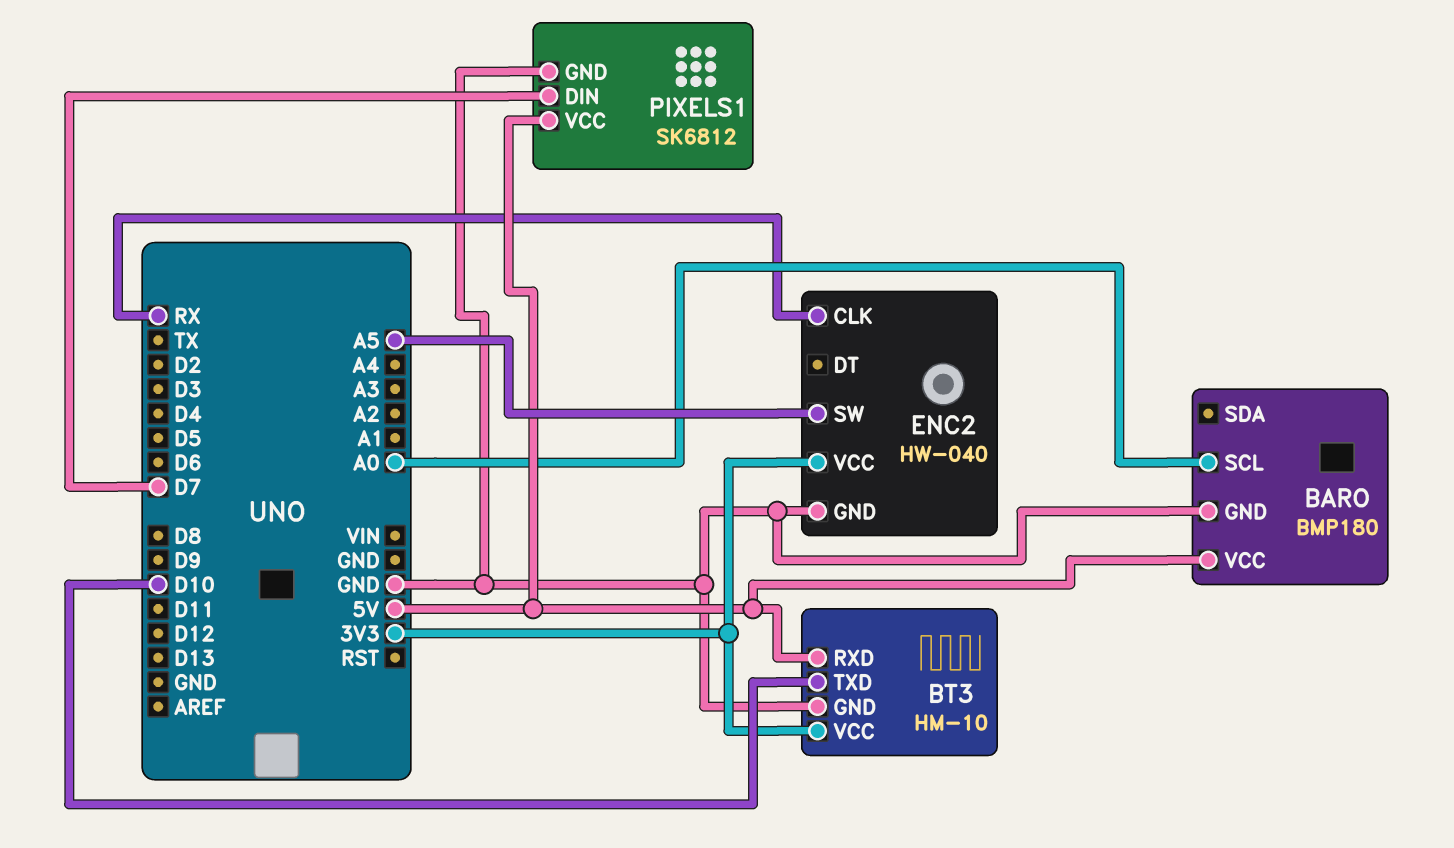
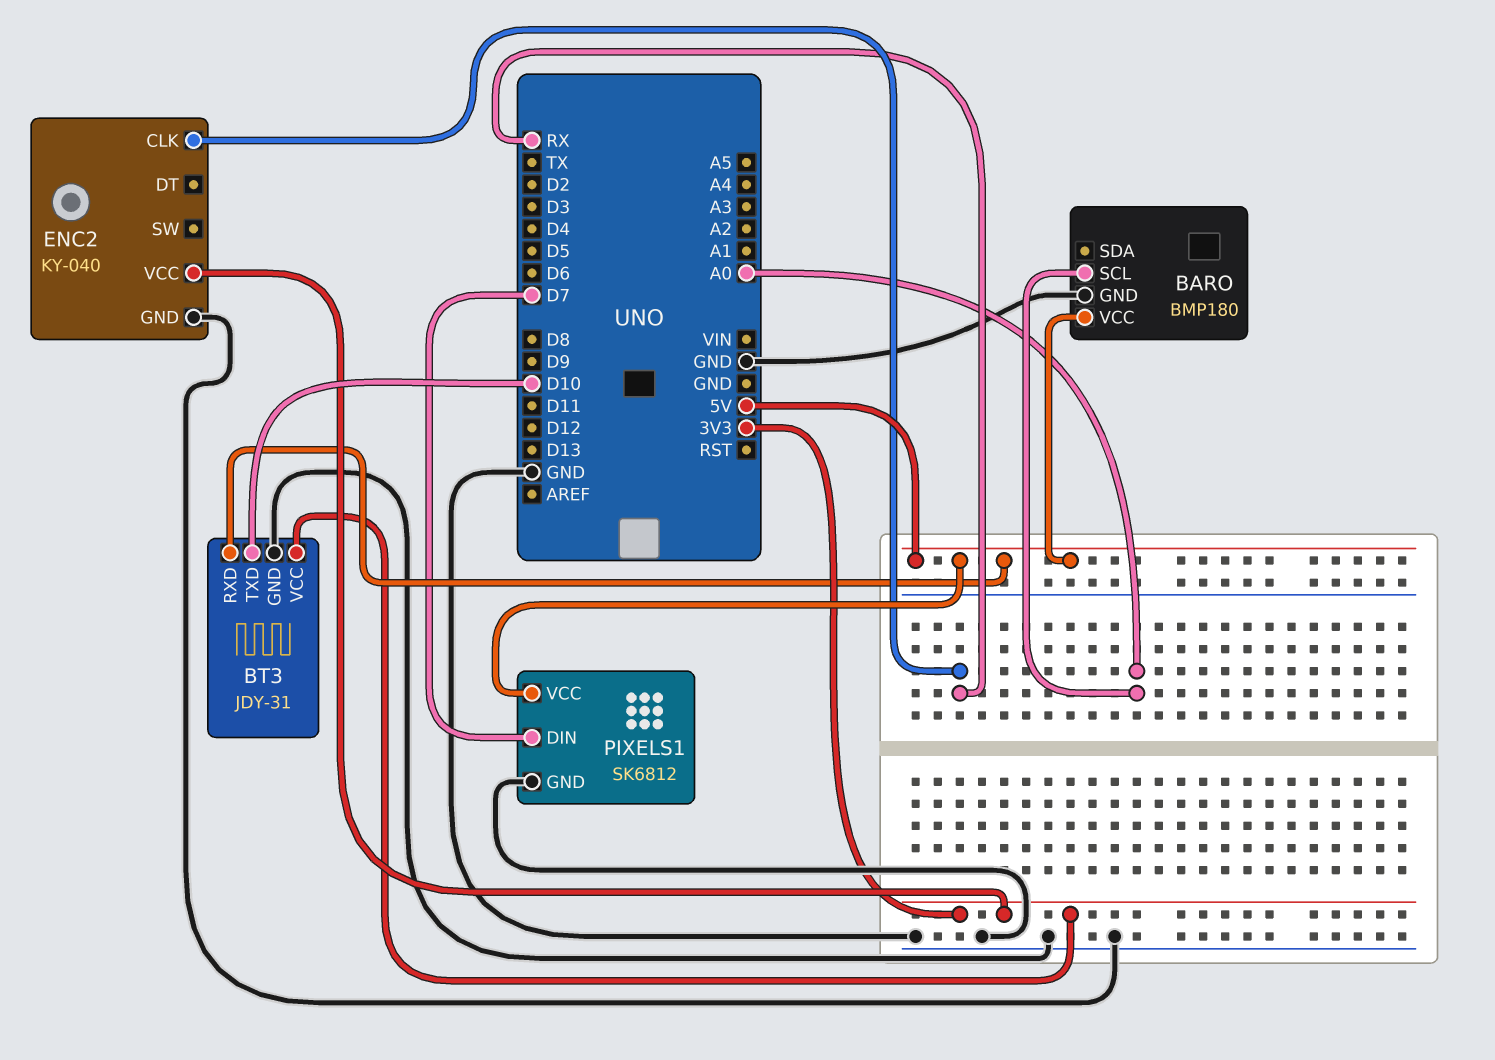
BT3: HM-10 -> JDY-31
ENC2: HW-040 -> KY-040
ENC2 pin SW: A5 -> none

